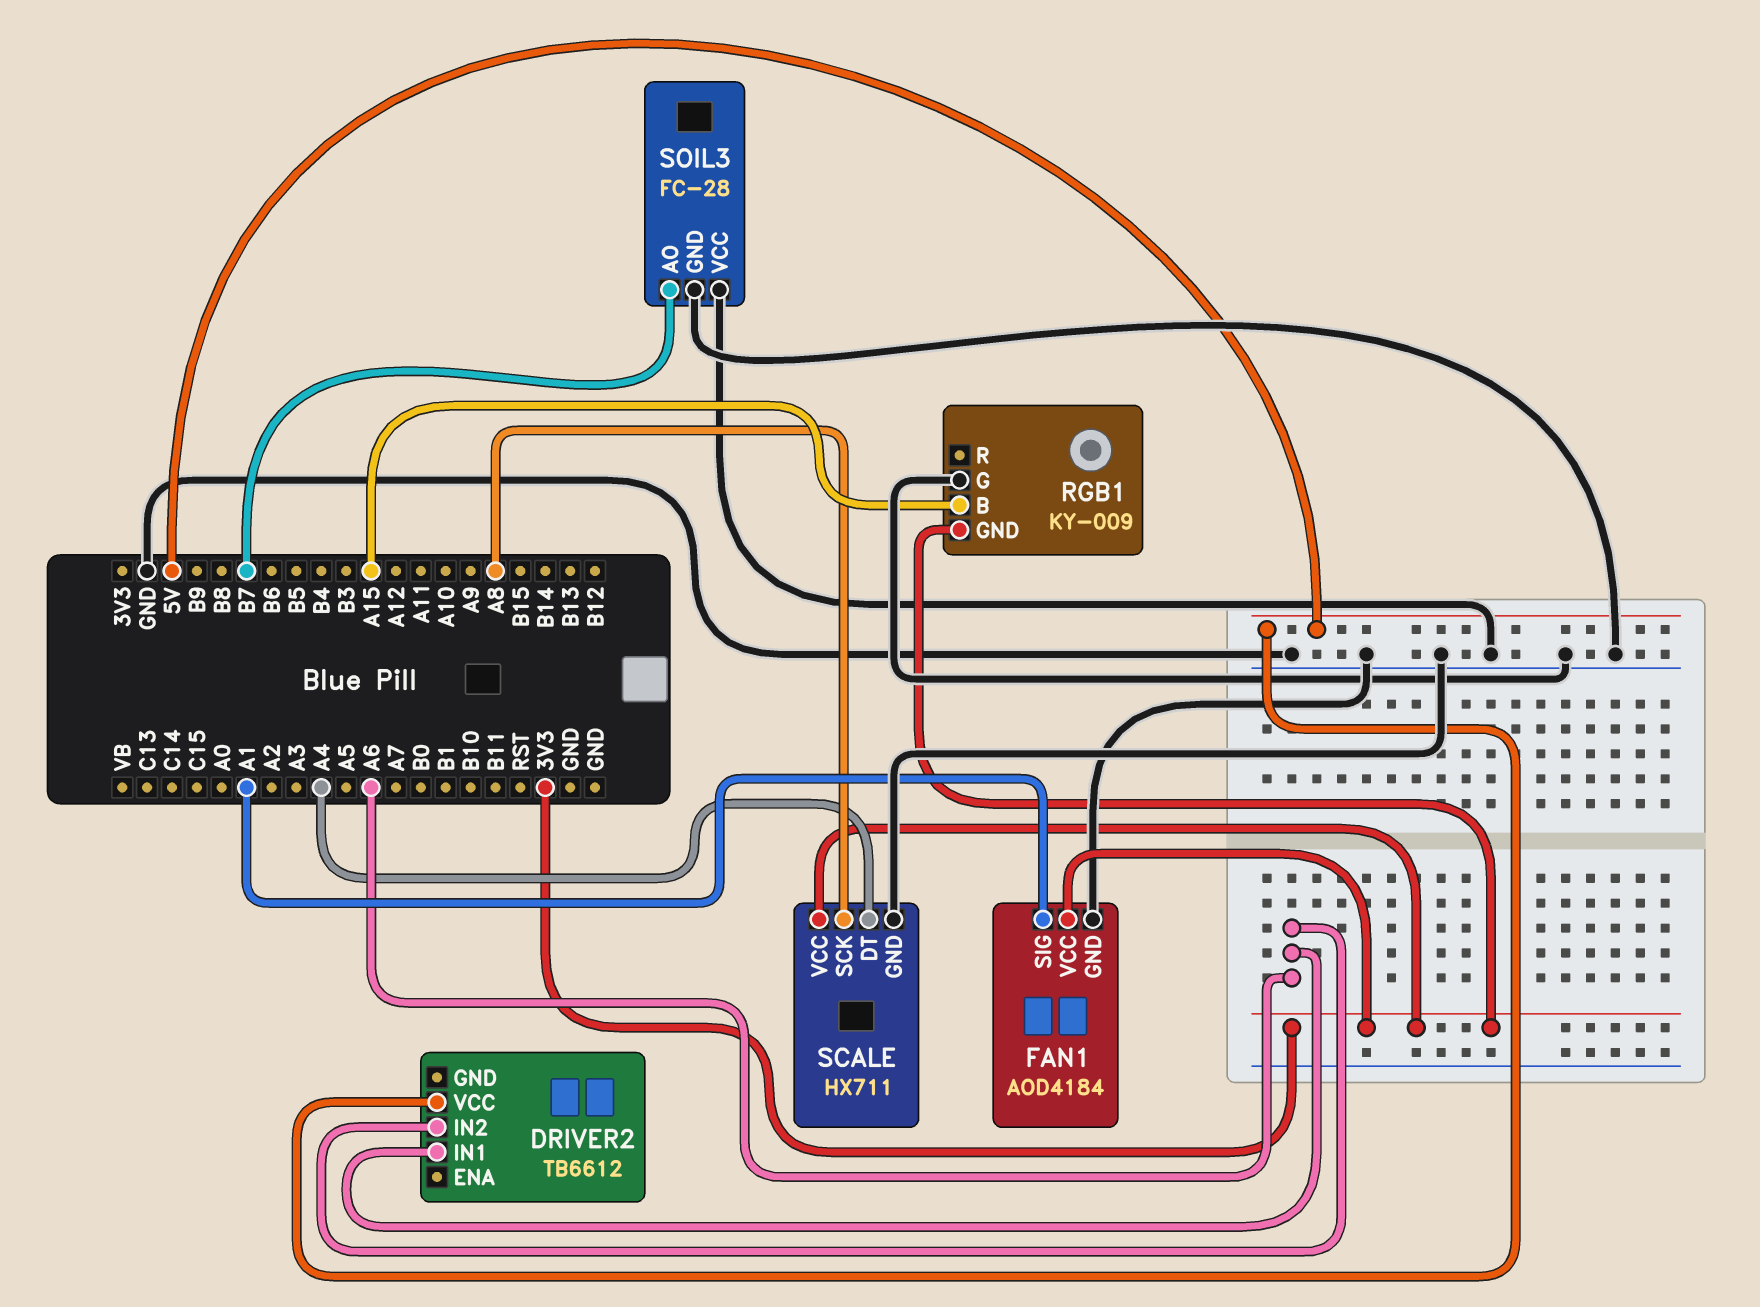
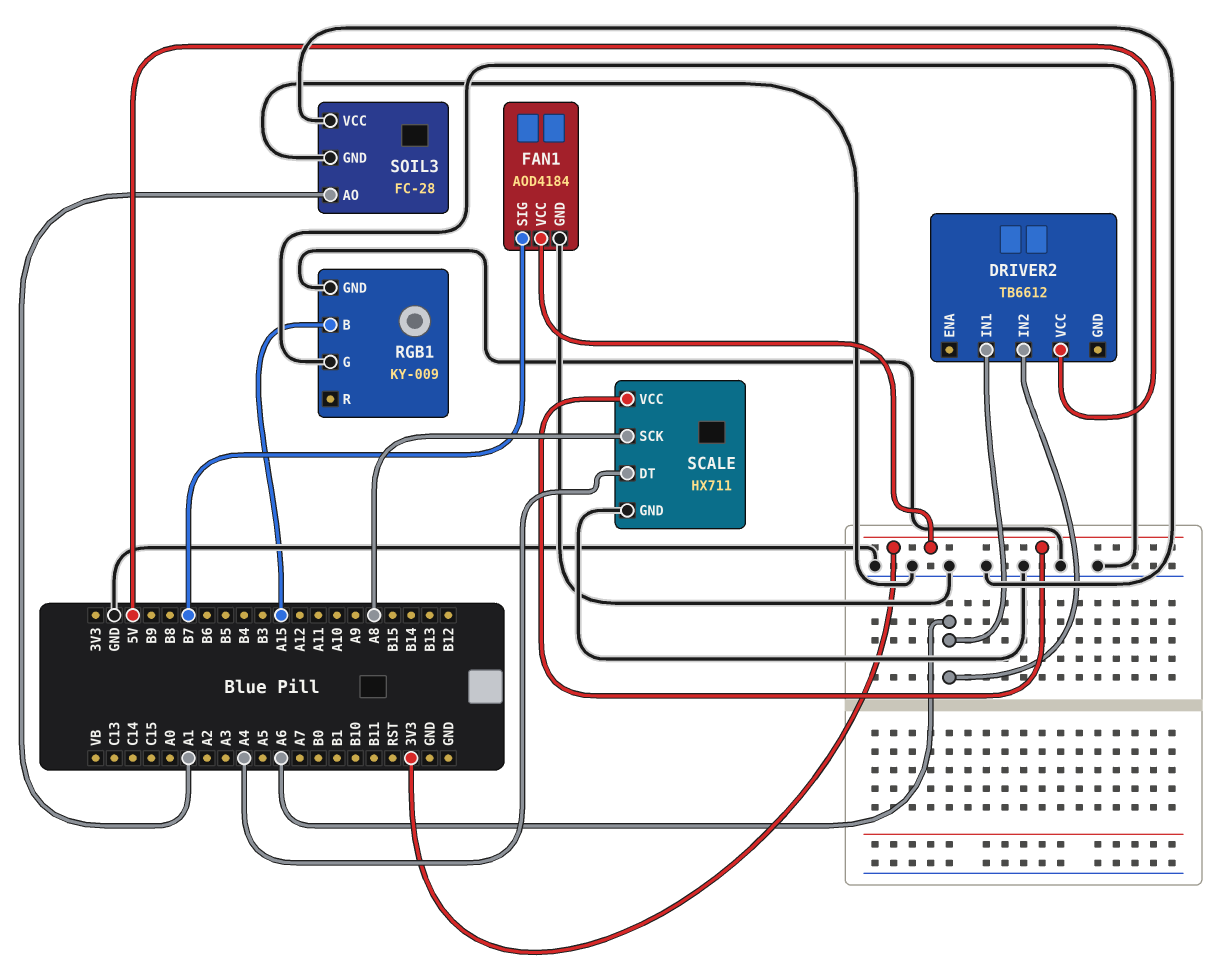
FAN1 pin SIG: A1 -> B7
RGB1 pin GND: 3V3 -> GND
SOIL3 pin AO: B7 -> A1

